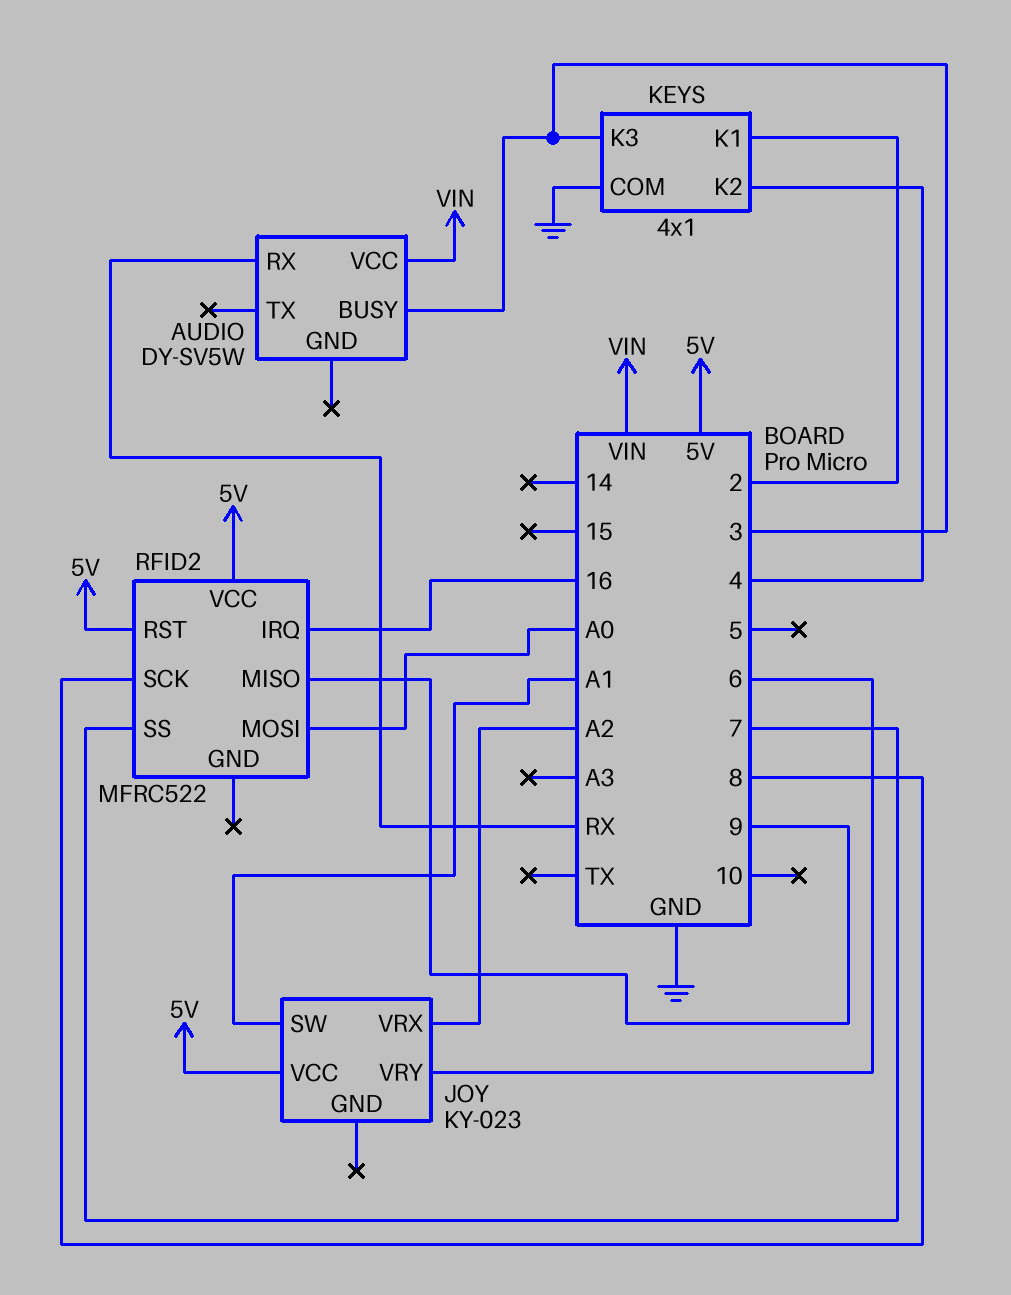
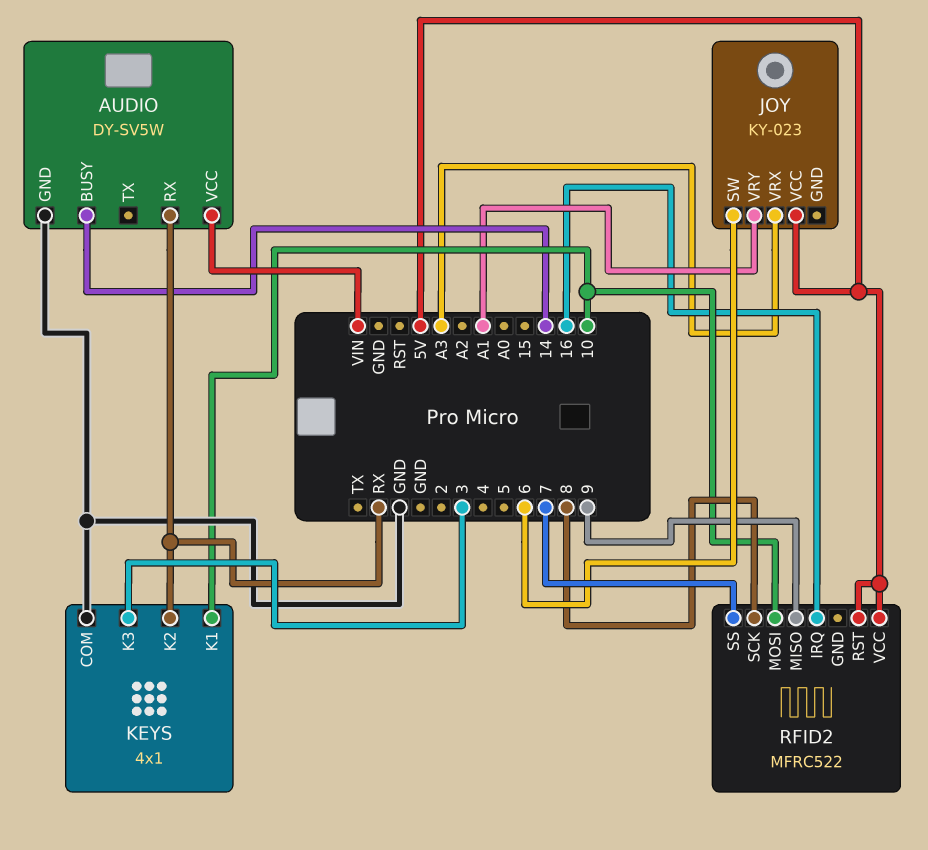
AUDIO pin BUSY: 3 -> 14
AUDIO pin GND: none -> GND
JOY pin SW: A1 -> 6
JOY pin VRX: A2 -> A3
JOY pin VRY: 6 -> A1
KEYS pin K1: 2 -> 10
KEYS pin K2: 4 -> RX
RFID2 pin MOSI: A0 -> 10

